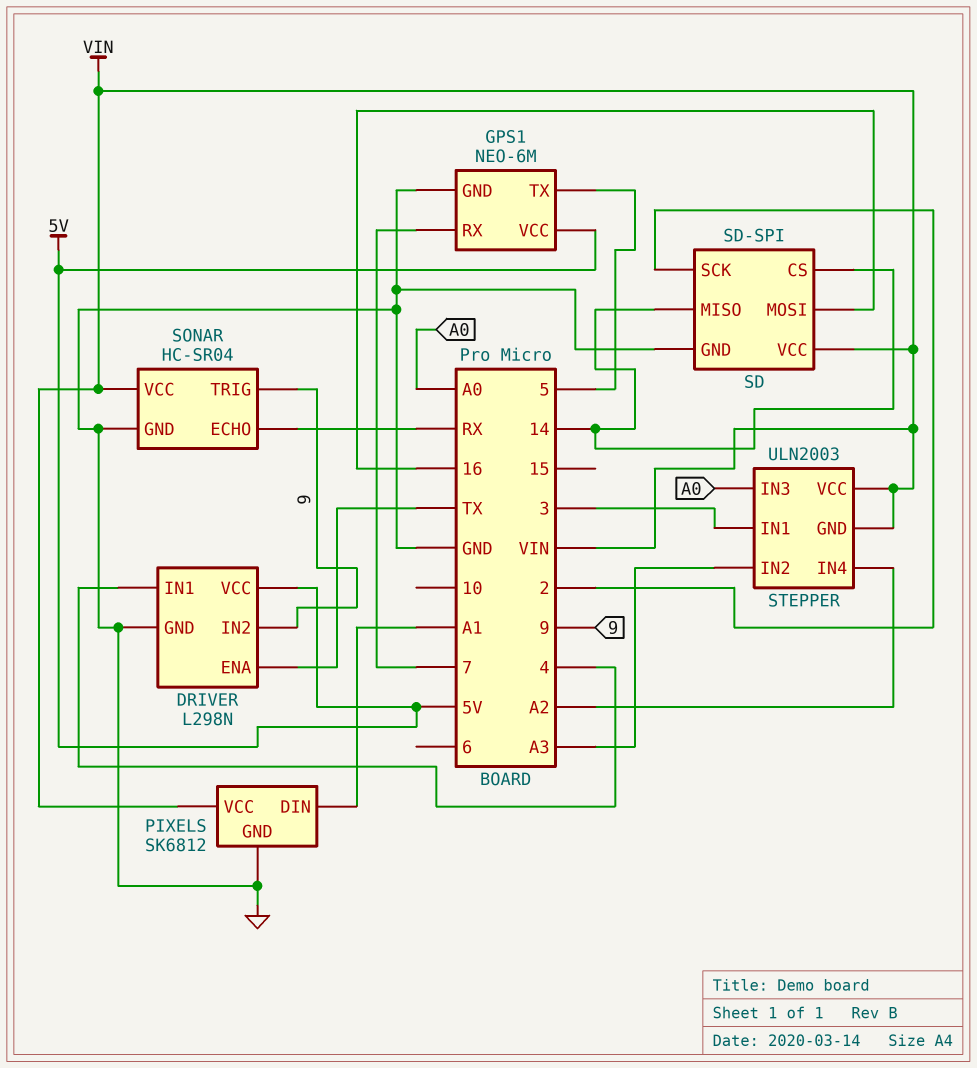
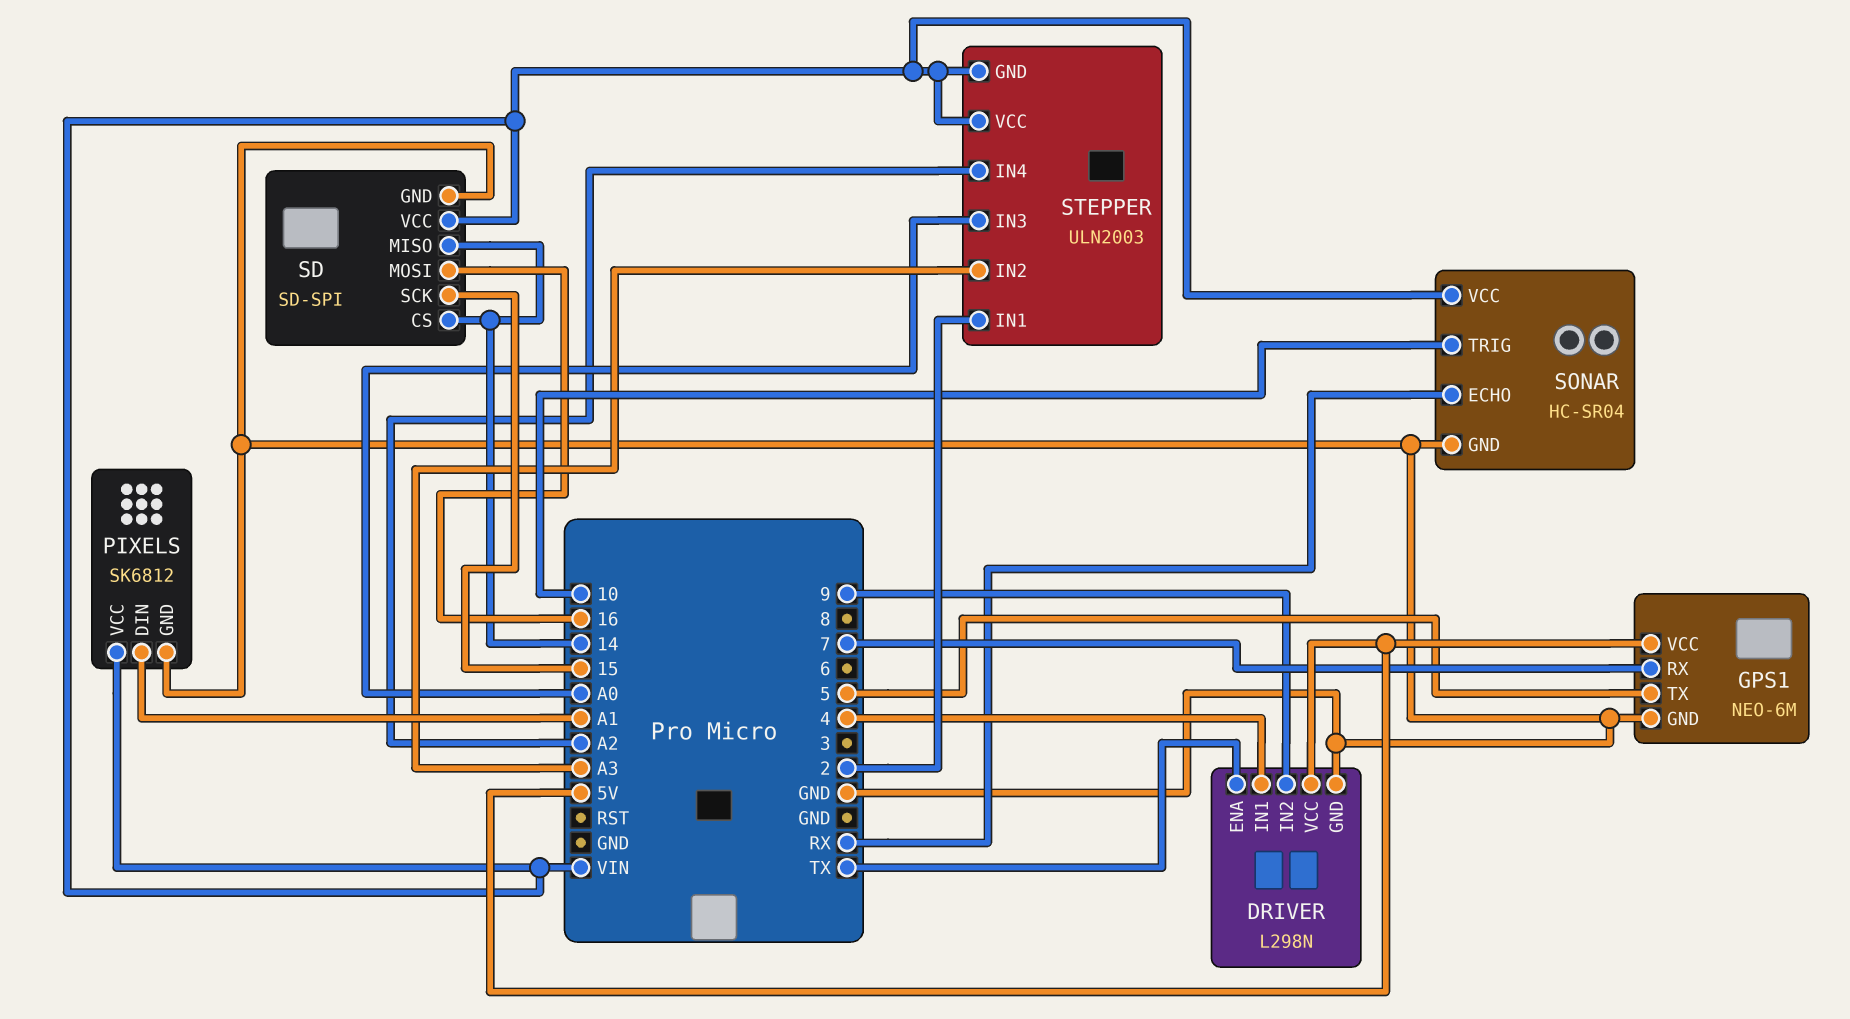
SD pin SCK: 2 -> 15
SONAR pin TRIG: 9 -> 10
STEPPER pin IN1: 3 -> 2

